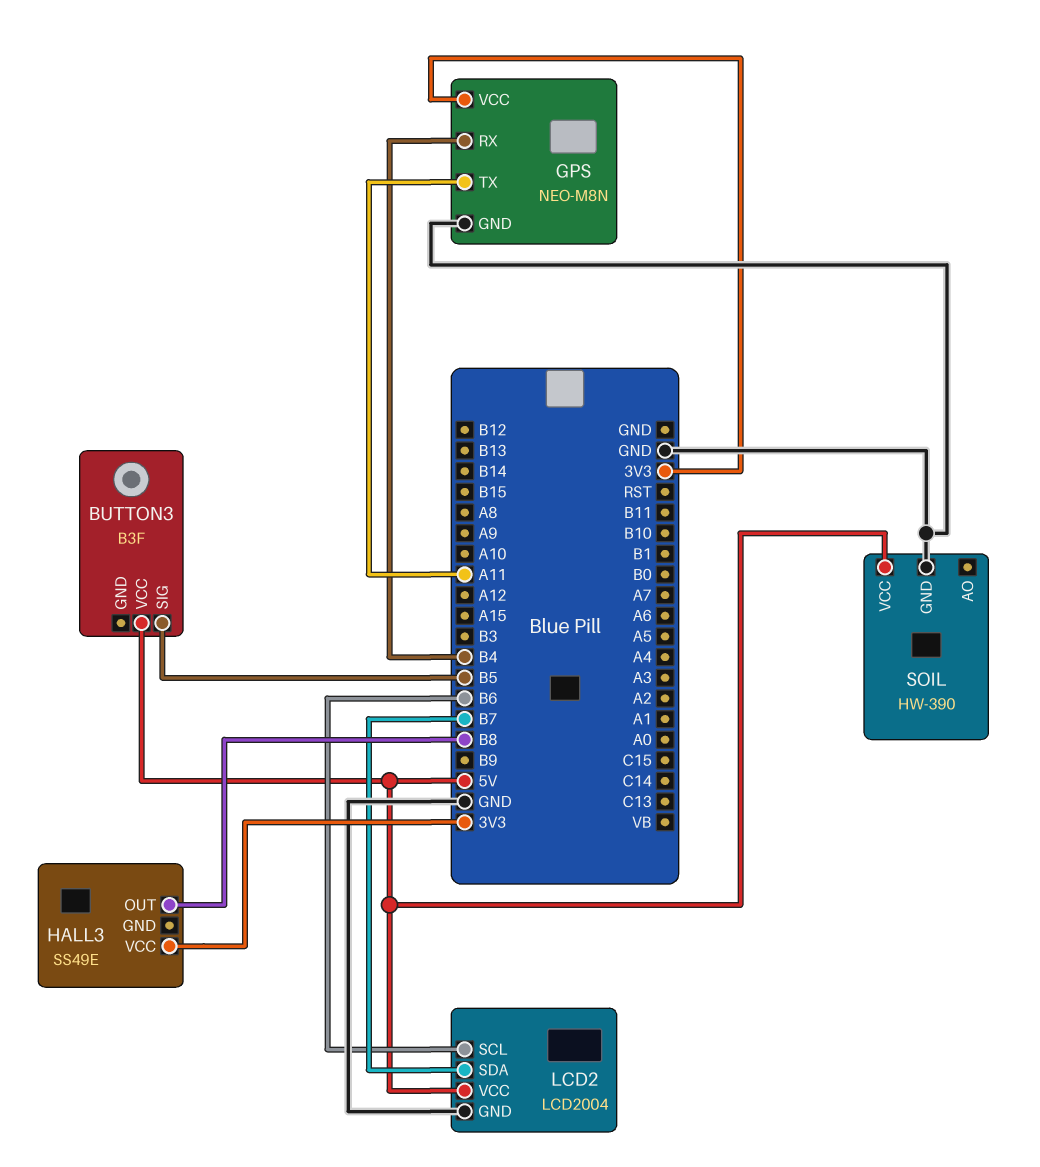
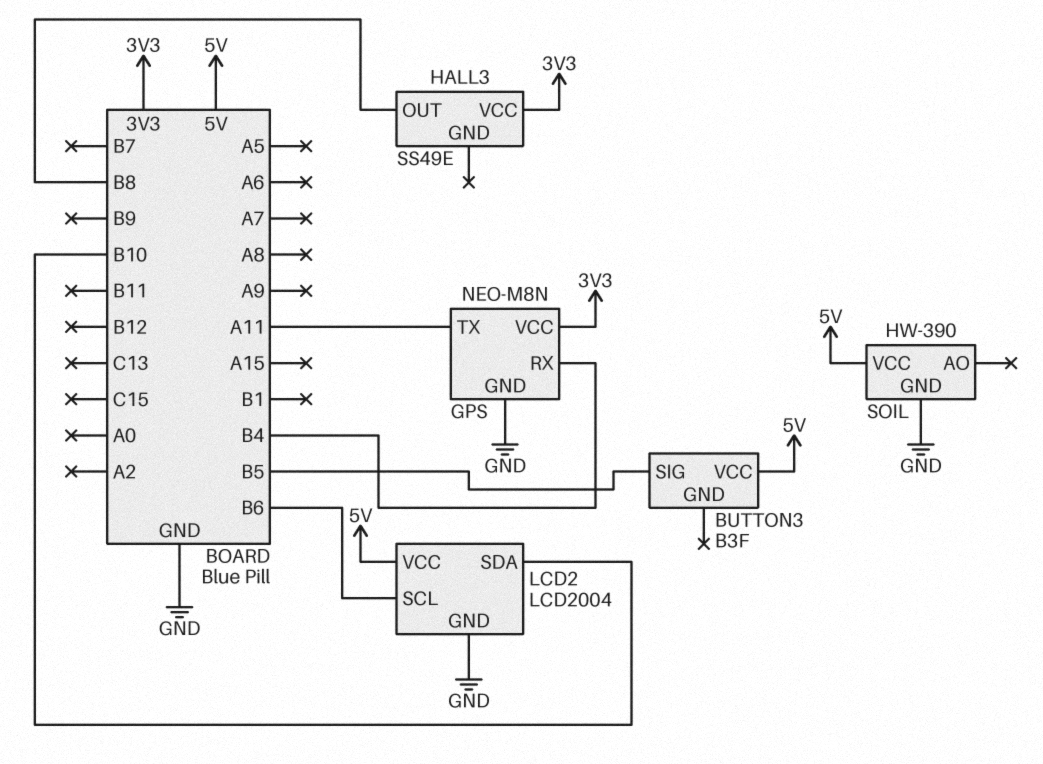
LCD2 pin SDA: B7 -> B10

